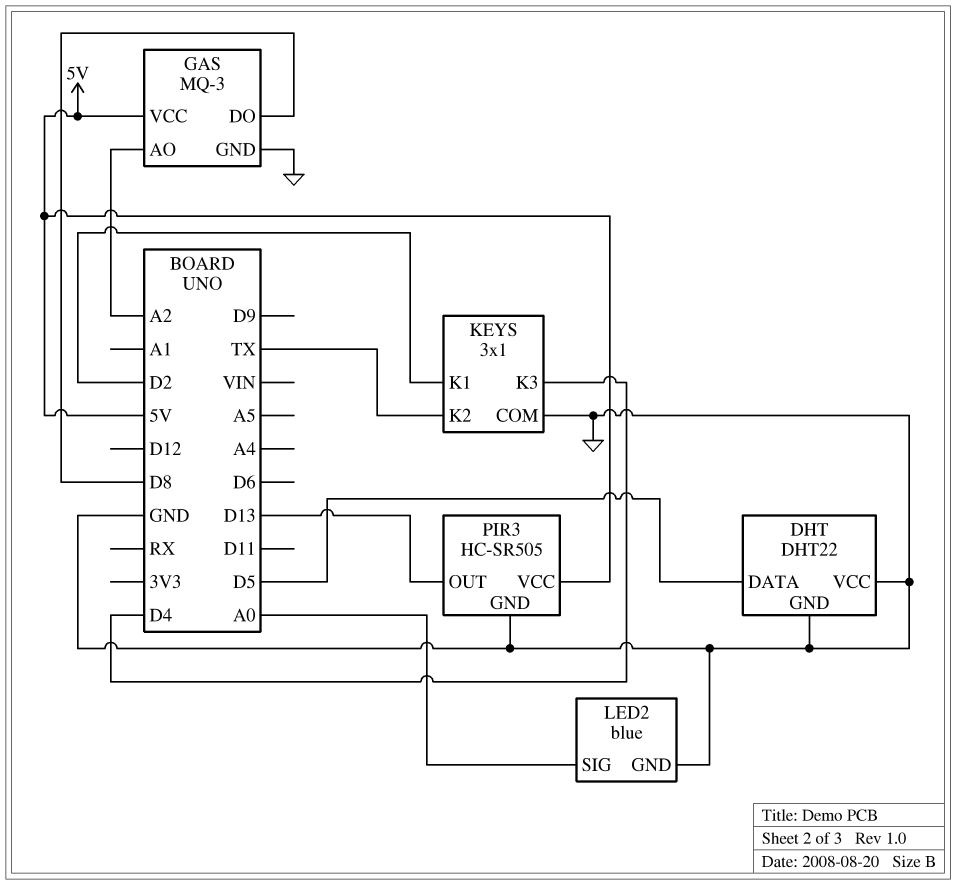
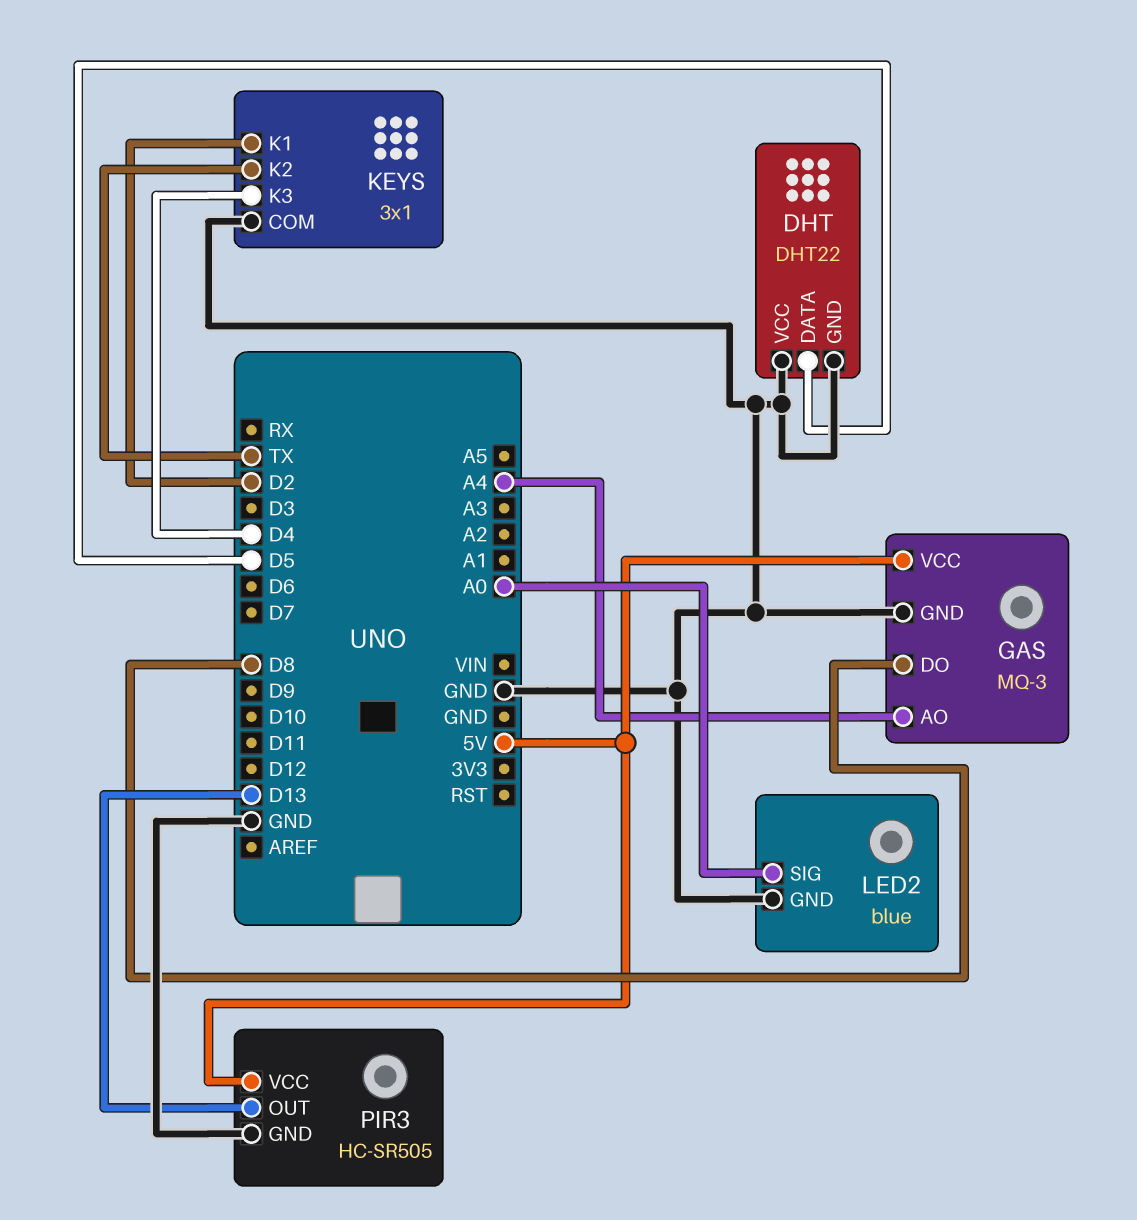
GAS pin AO: A2 -> A4

